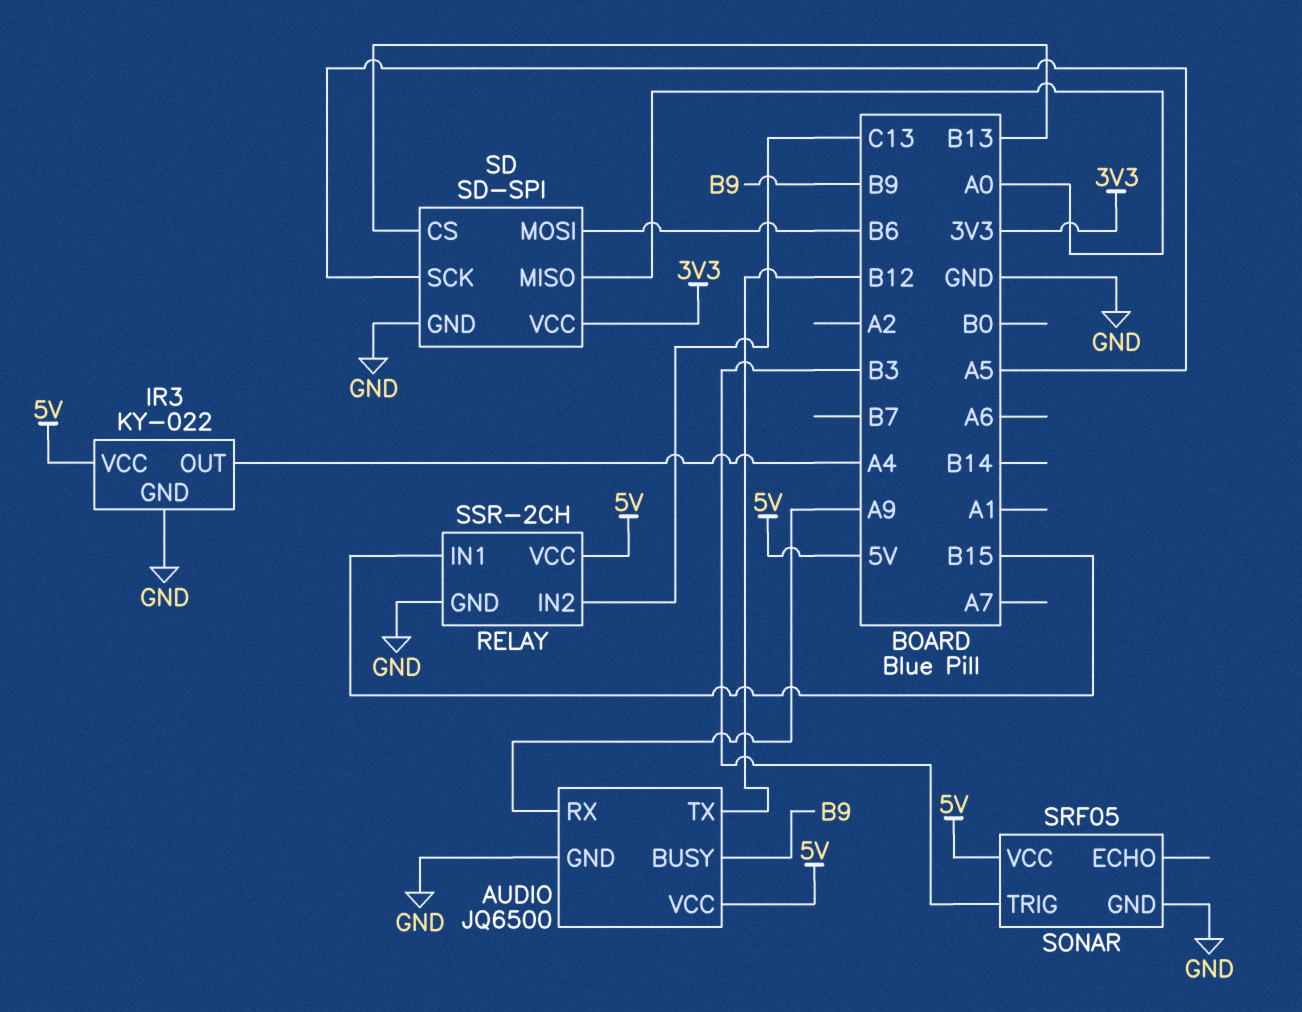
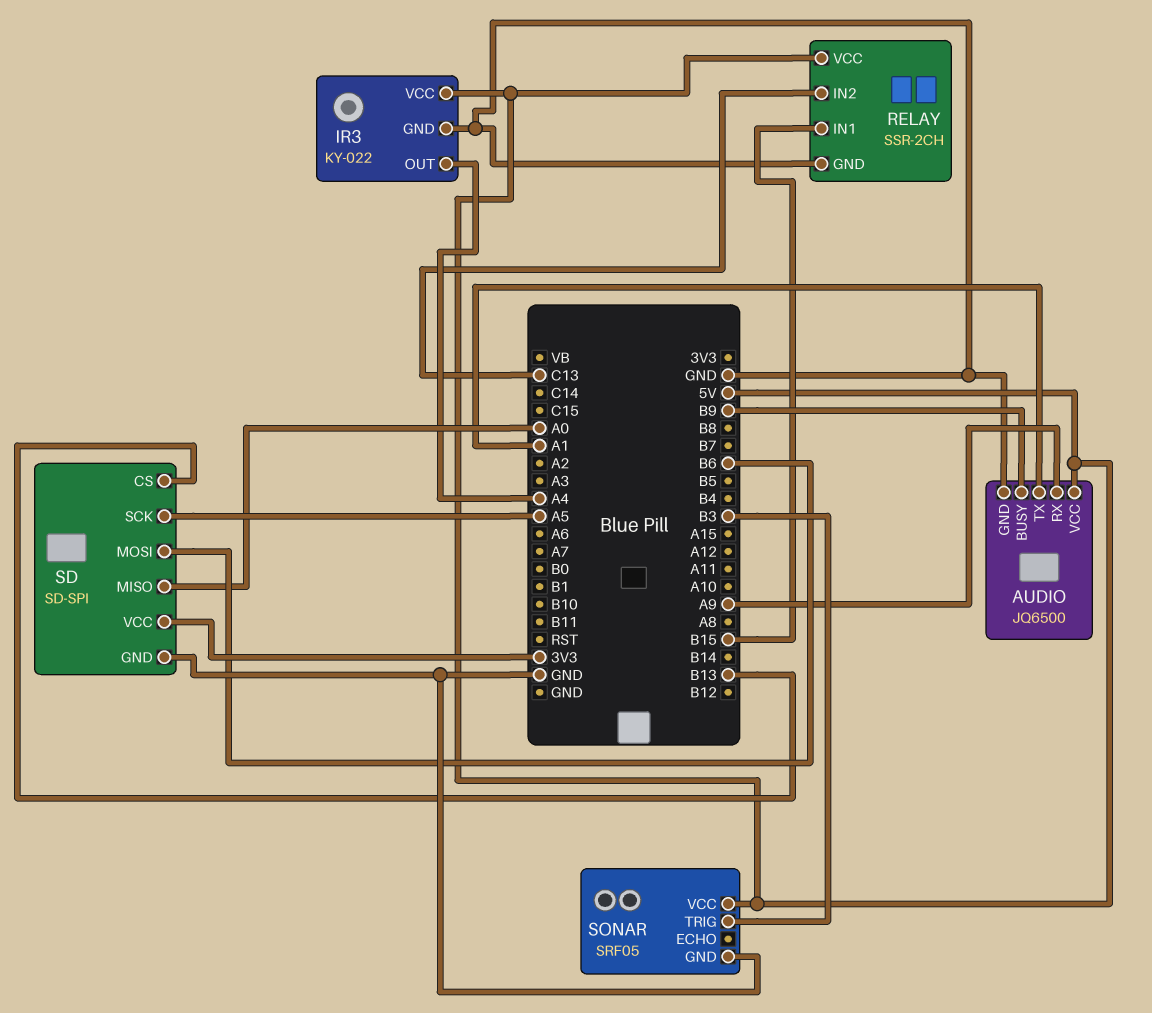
AUDIO pin TX: B12 -> A1

